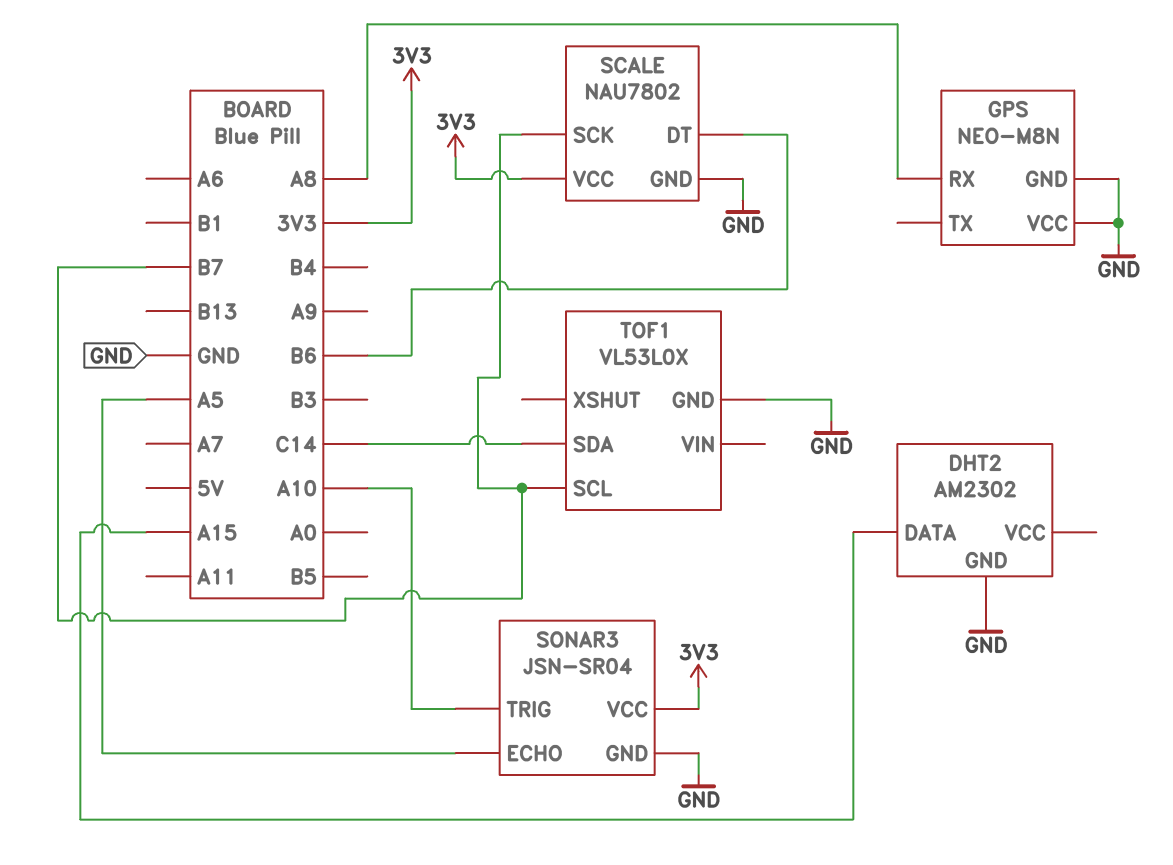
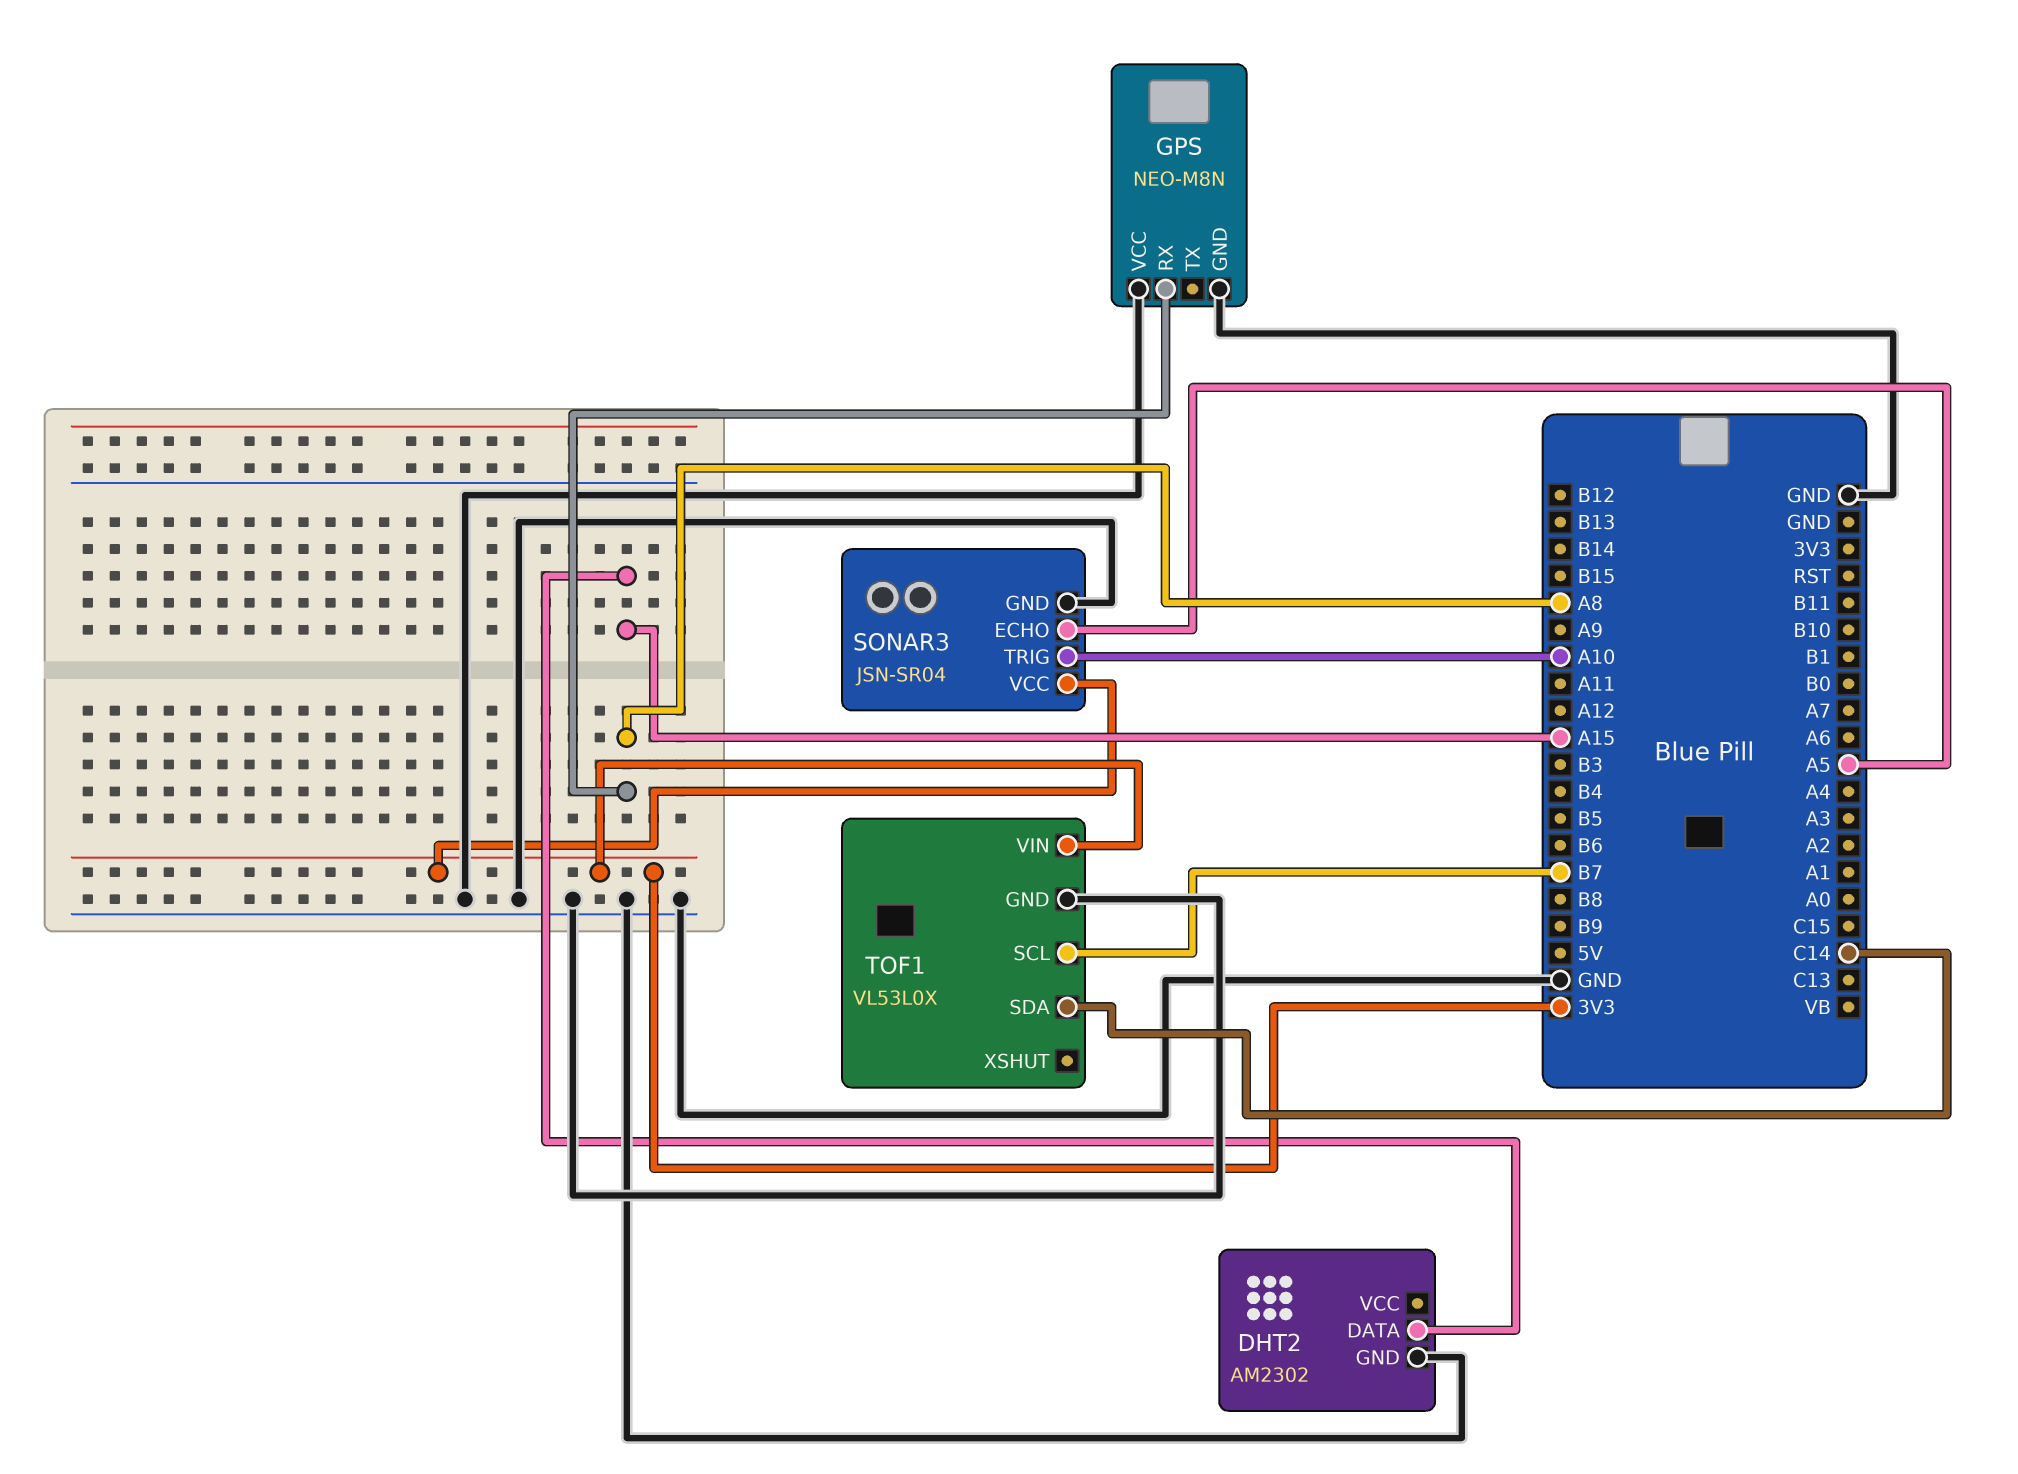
SCALE: NAU7802 -> none
SCALE pin DT: B6 -> none
SCALE pin GND: GND -> none
SCALE pin SCK: B7 -> none
SCALE pin VCC: 3V3 -> none
TOF1 pin VIN: none -> 3V3

